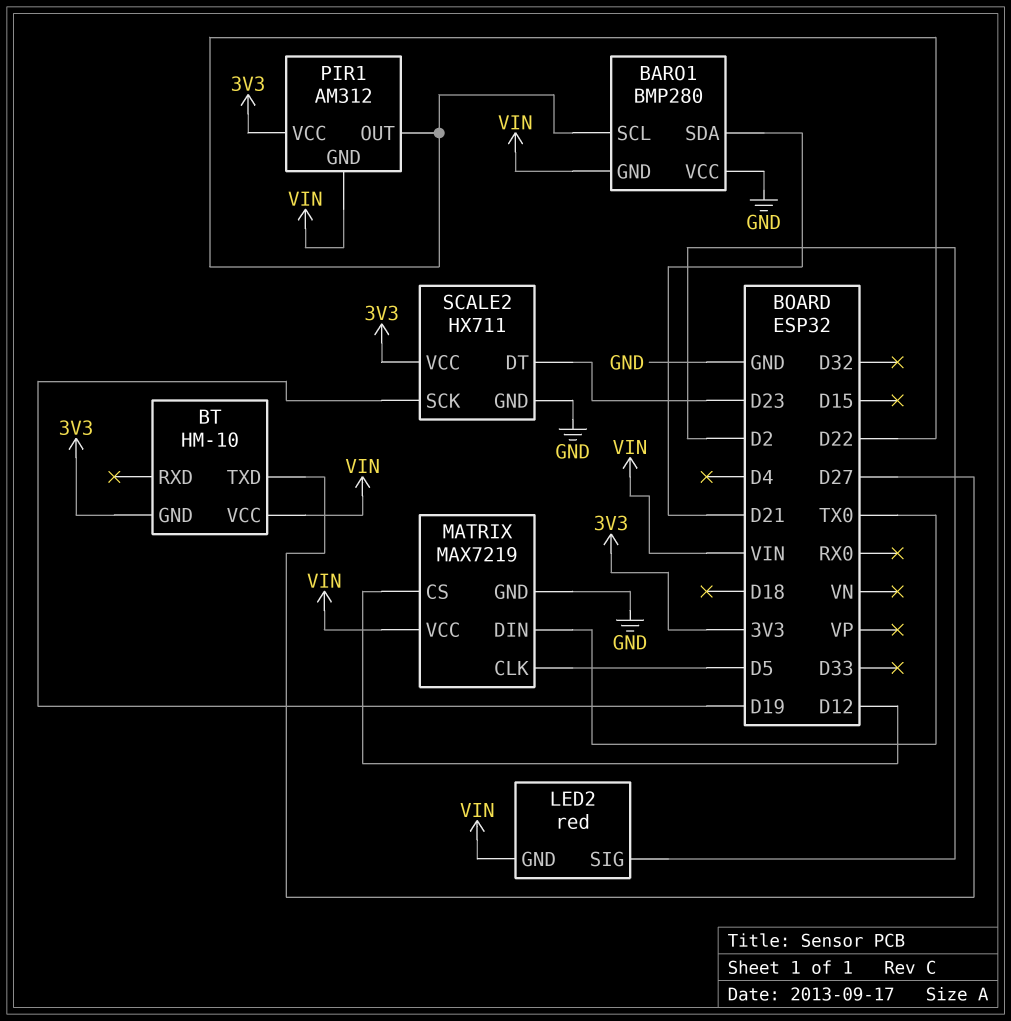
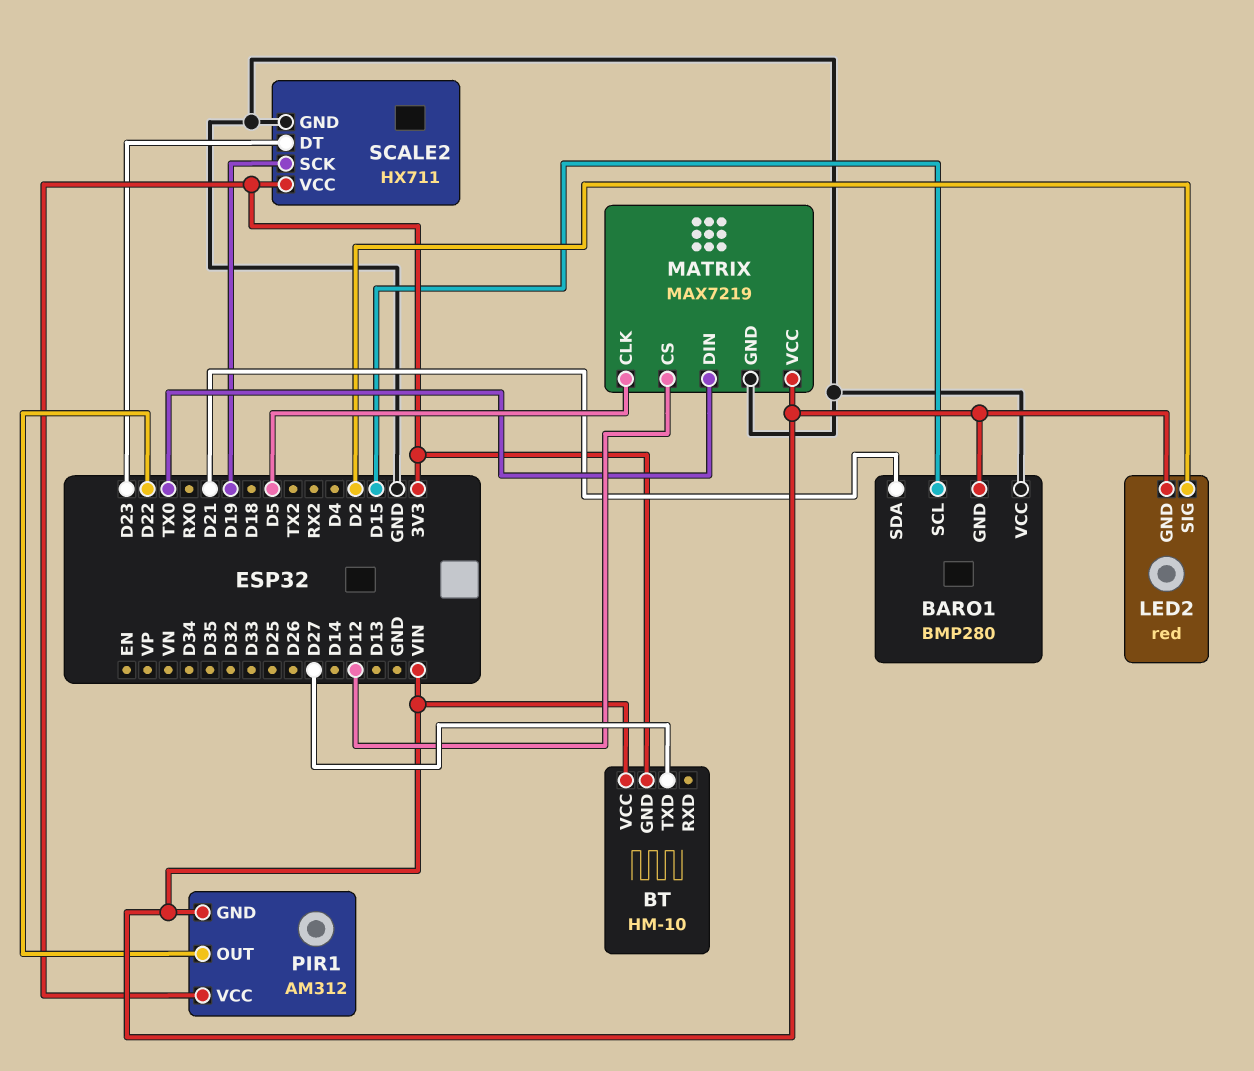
BARO1 pin SCL: D22 -> D15

